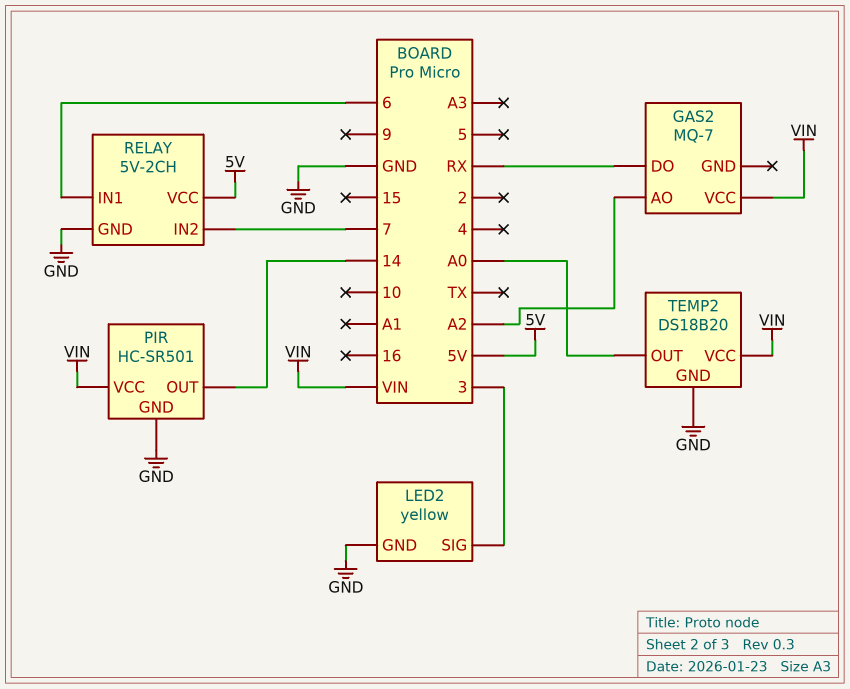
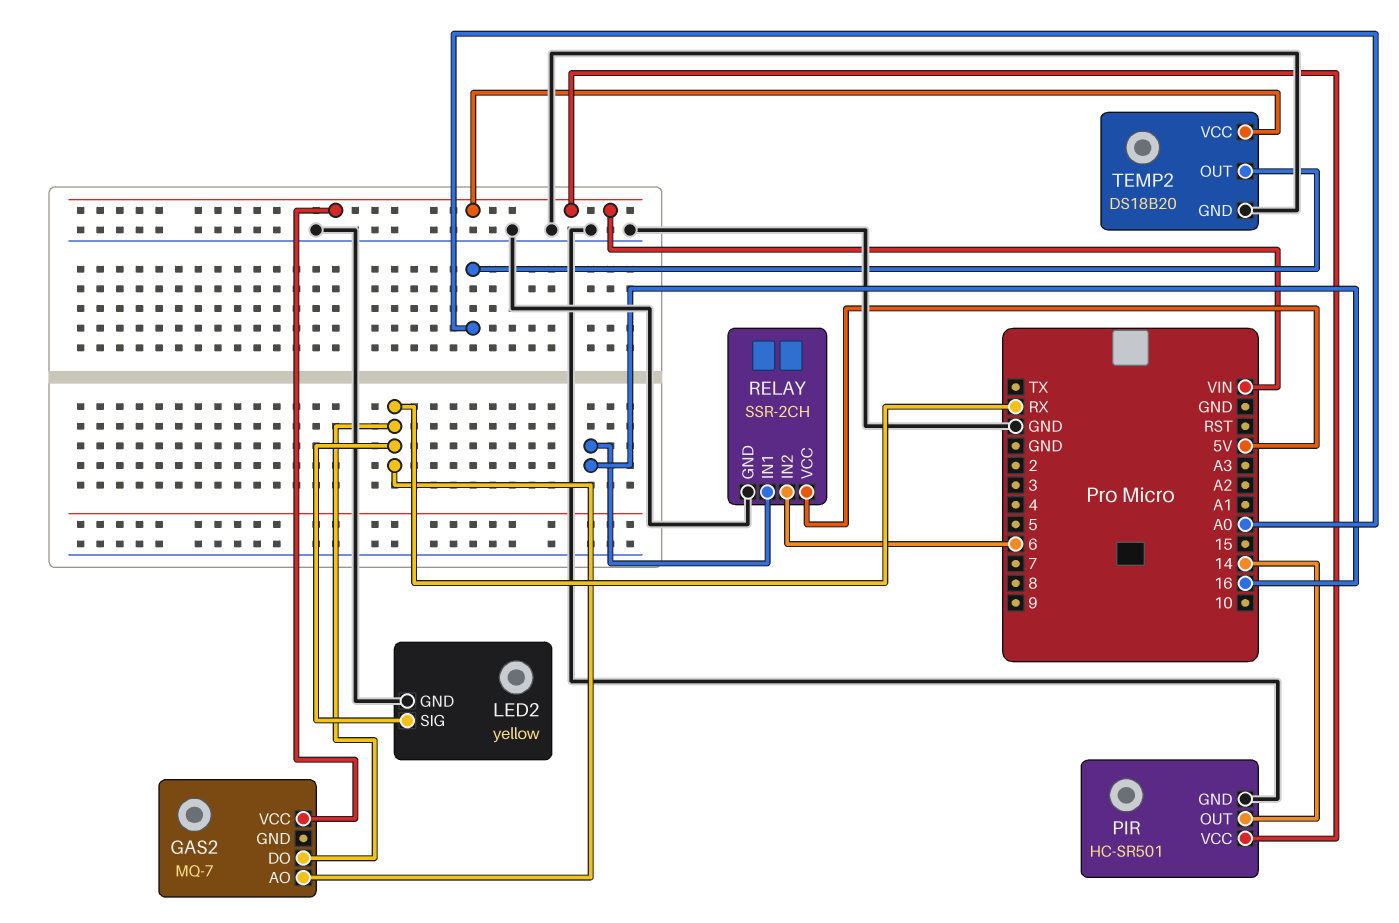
GAS2 pin AO: A2 -> RX
LED2 pin SIG: 3 -> RX
RELAY: 5V-2CH -> SSR-2CH
RELAY pin IN1: 6 -> 16
RELAY pin IN2: 7 -> 6

